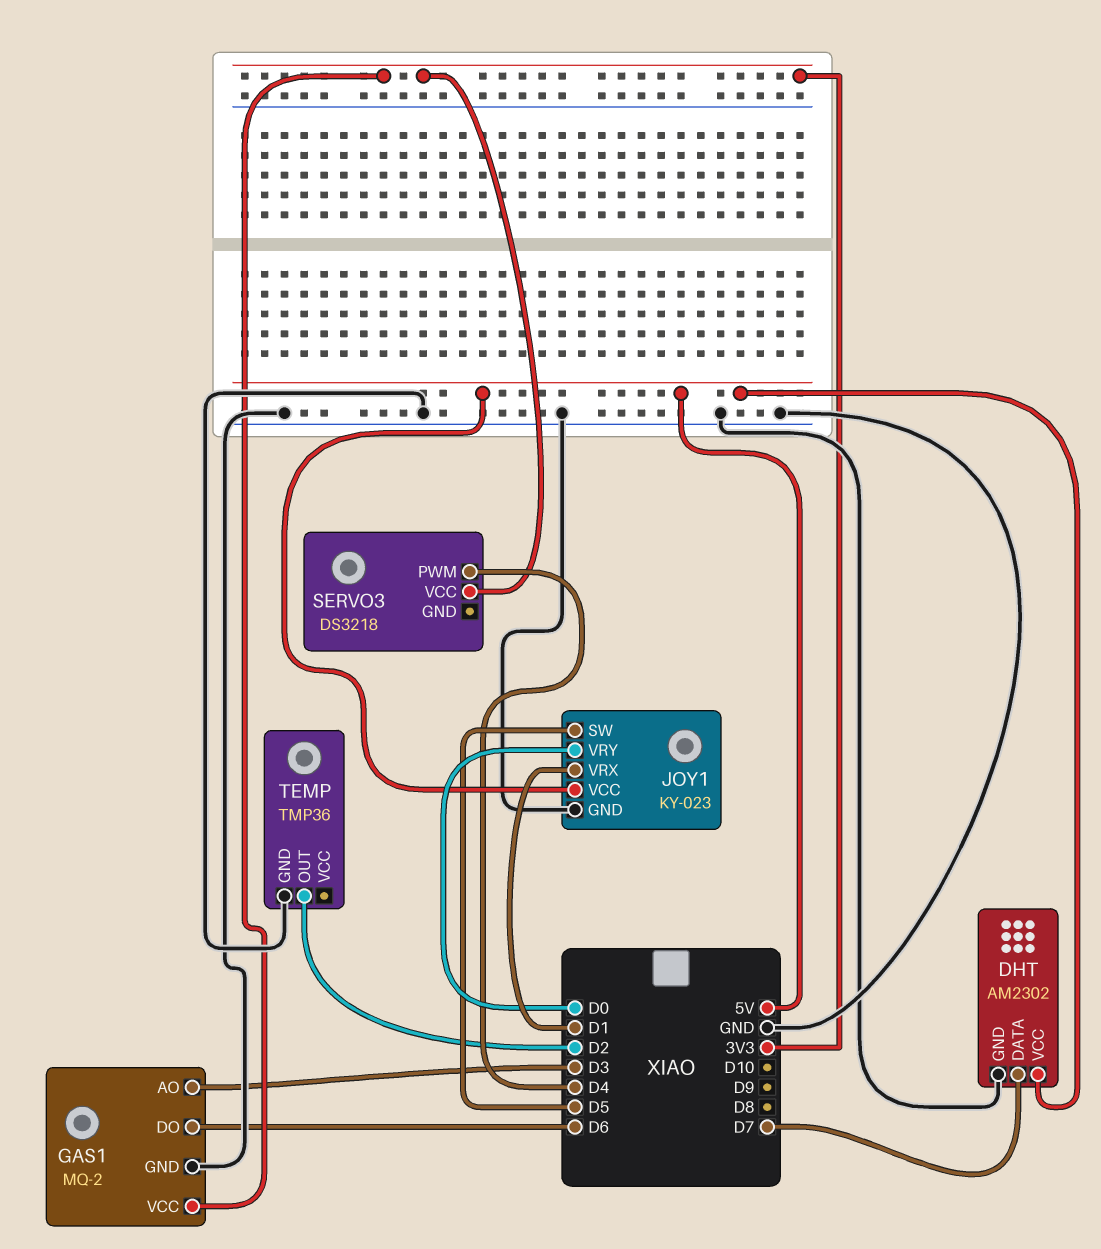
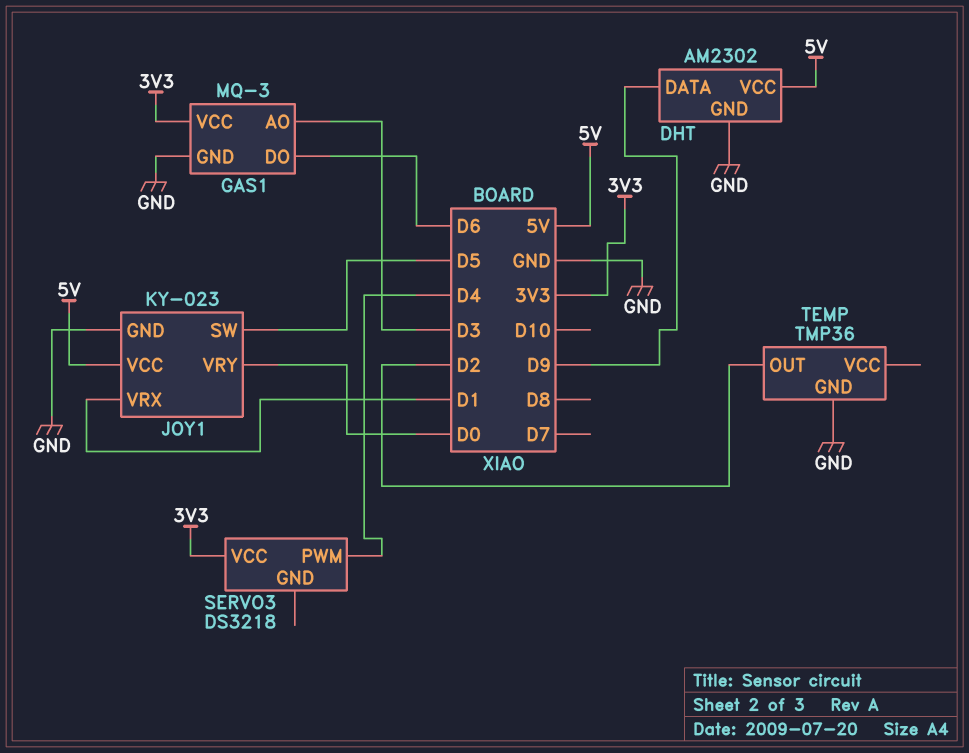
DHT pin DATA: D7 -> D9
GAS1: MQ-2 -> MQ-3

